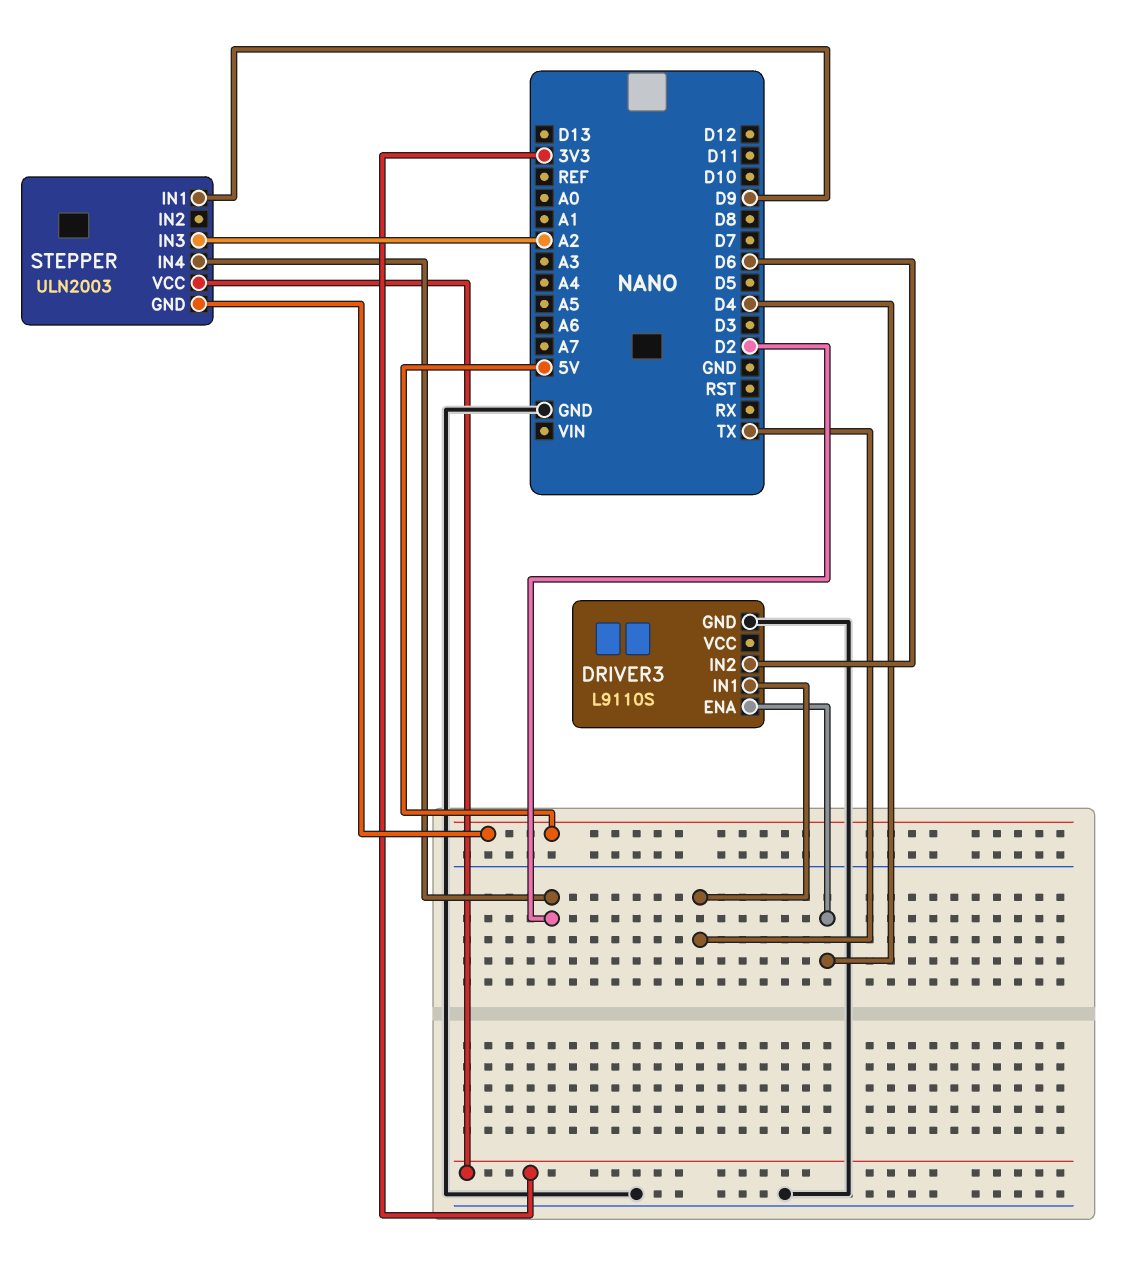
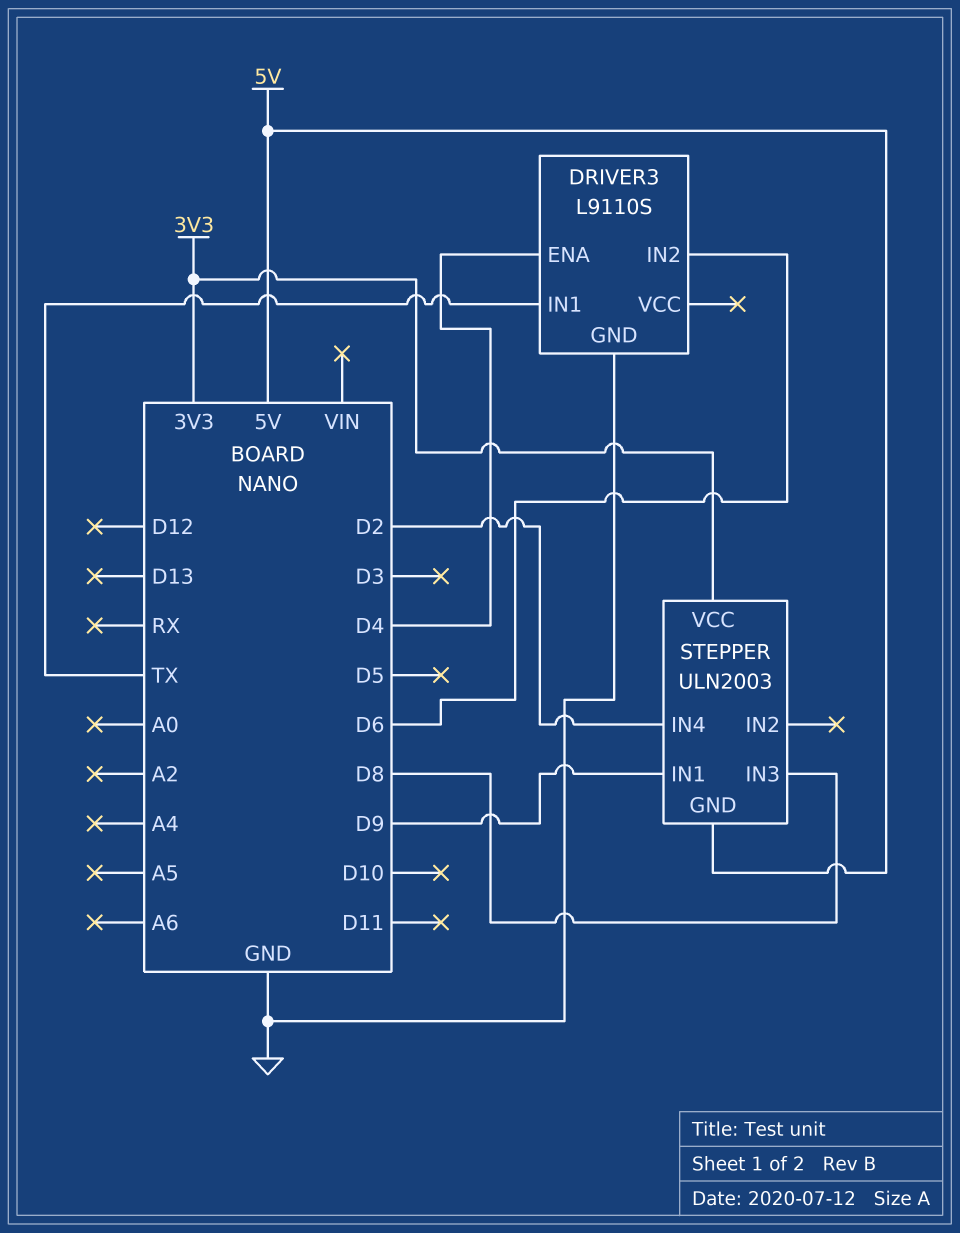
STEPPER pin IN3: A2 -> D8

